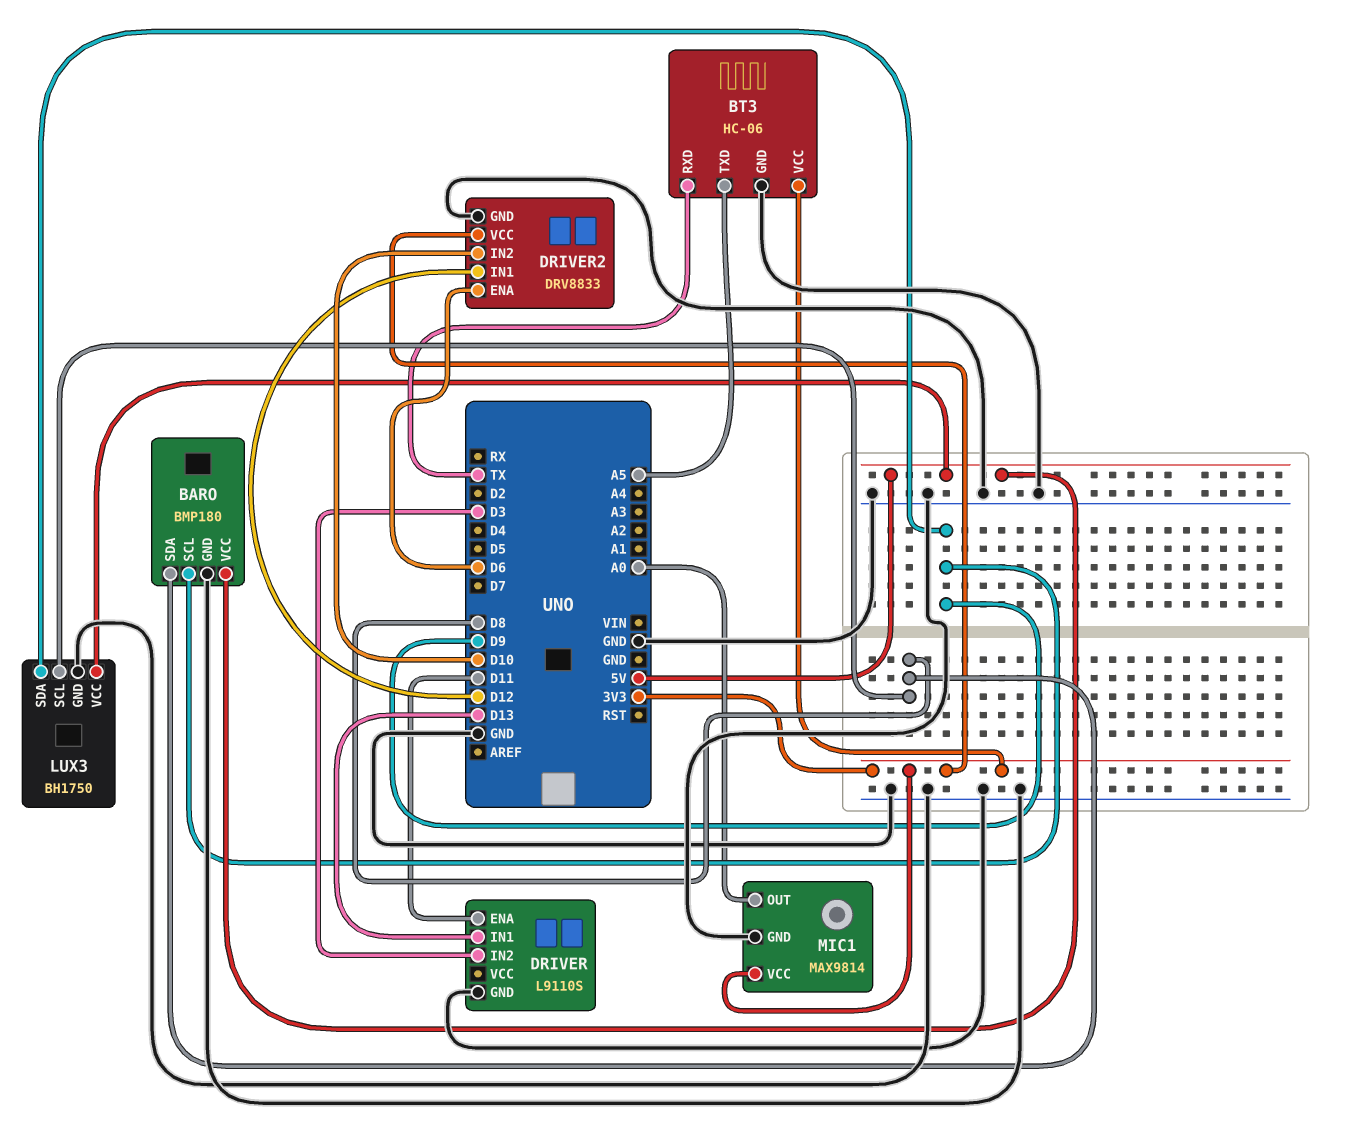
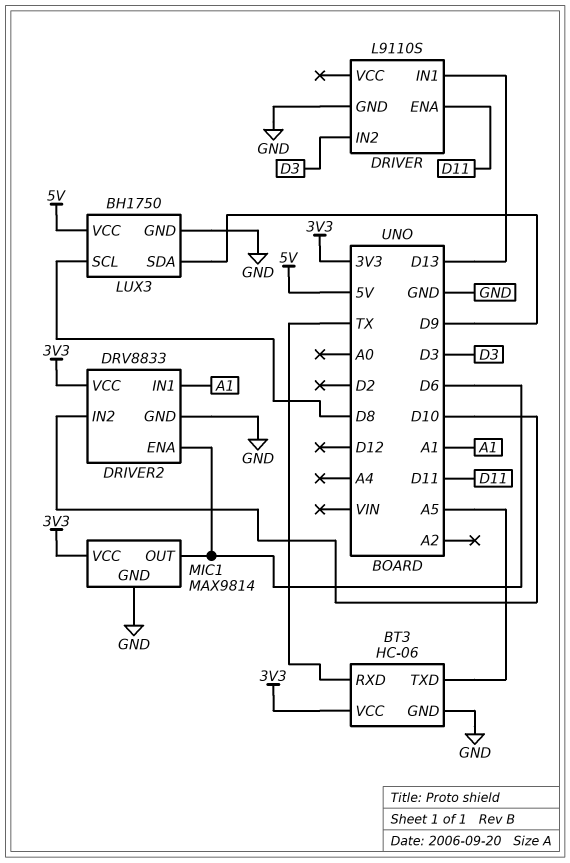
BARO: BMP180 -> none
BARO pin GND: GND -> none
BARO pin SCL: D9 -> none
BARO pin SDA: D8 -> none
BARO pin VCC: 5V -> none
DRIVER2 pin IN1: D12 -> A1
MIC1 pin OUT: A0 -> D6

